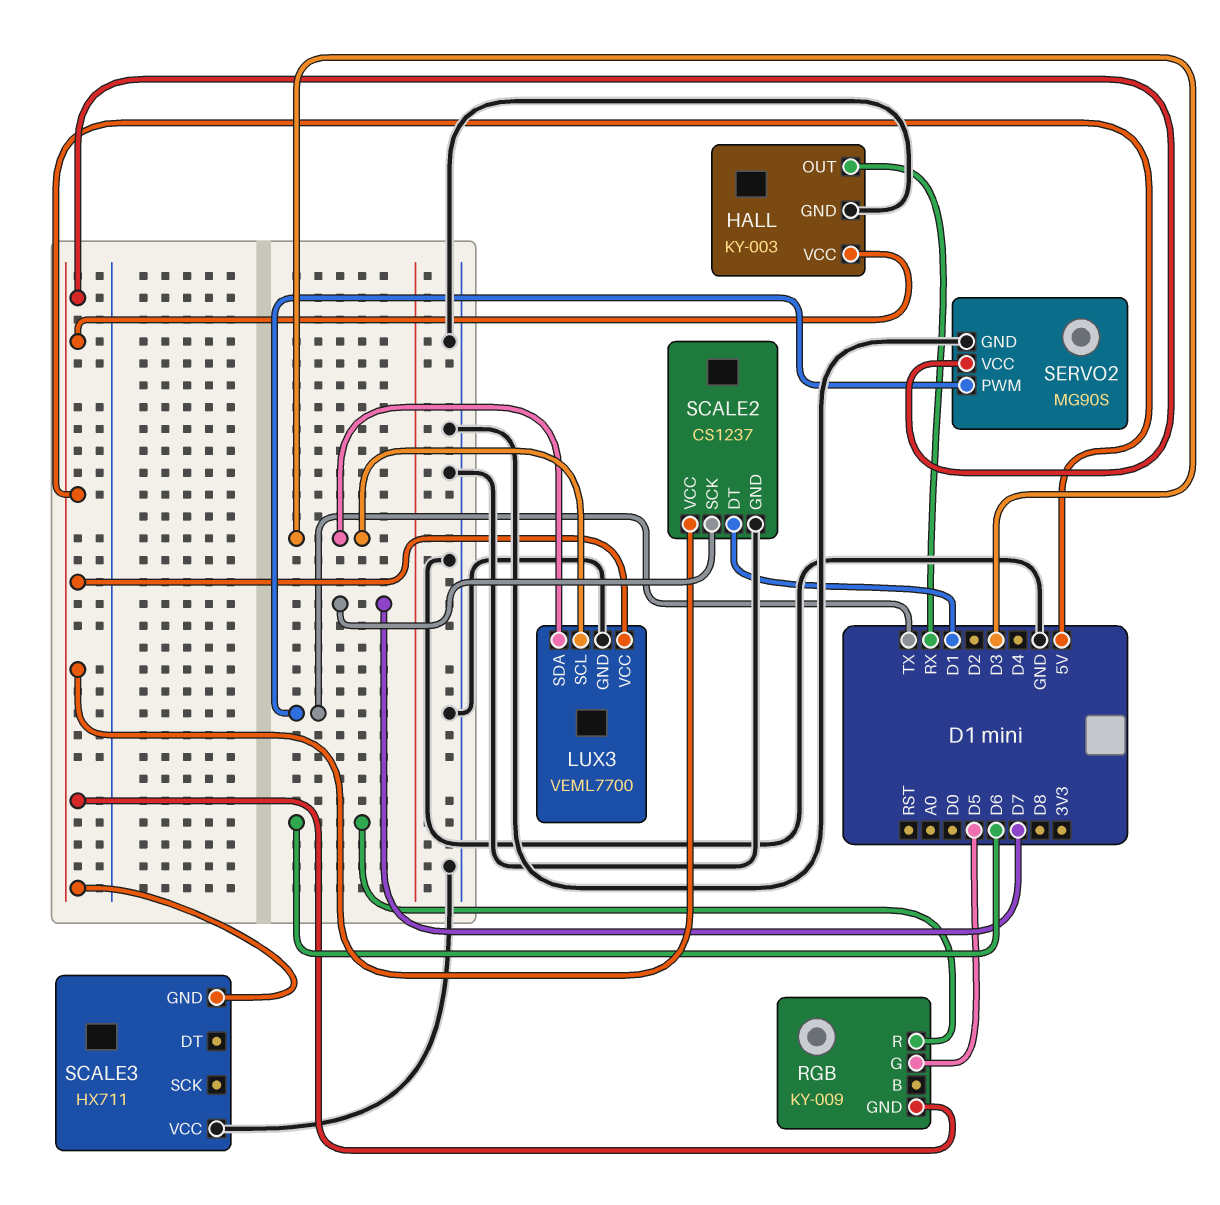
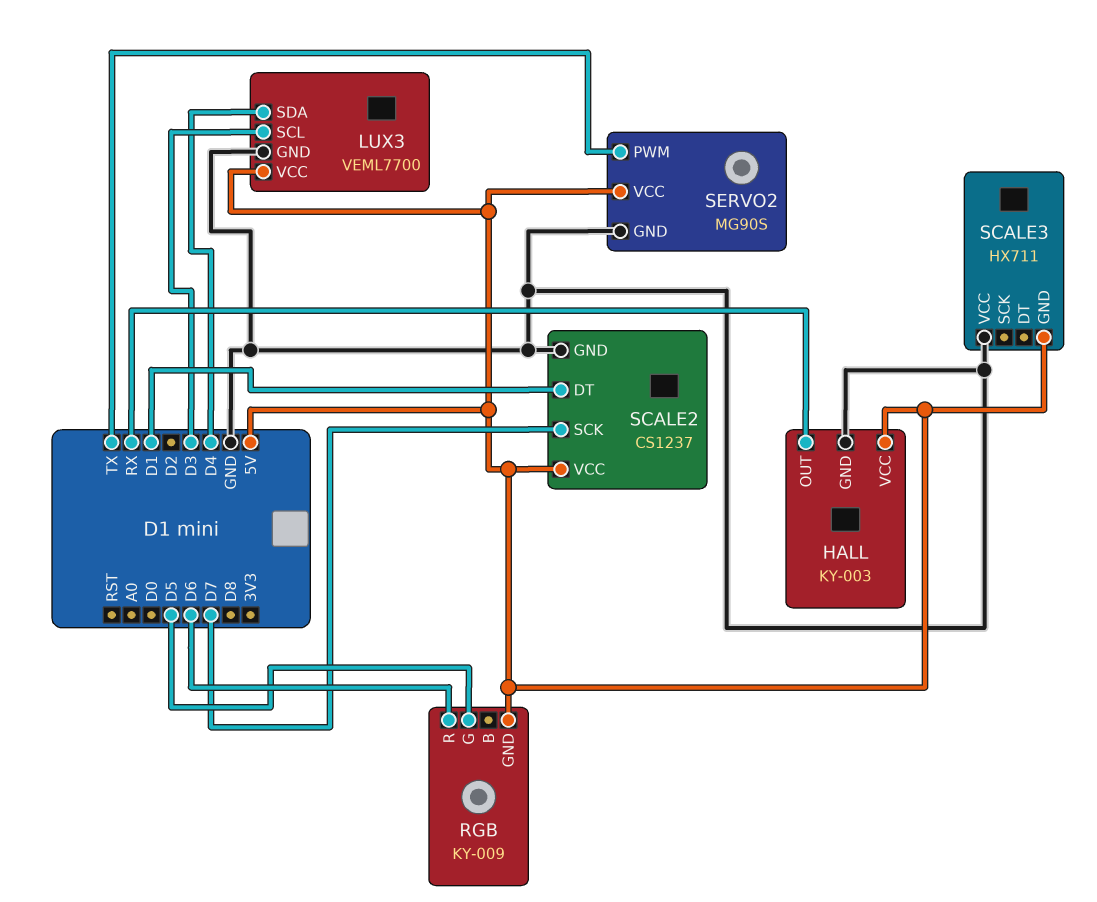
LUX3 pin SDA: D3 -> D4

